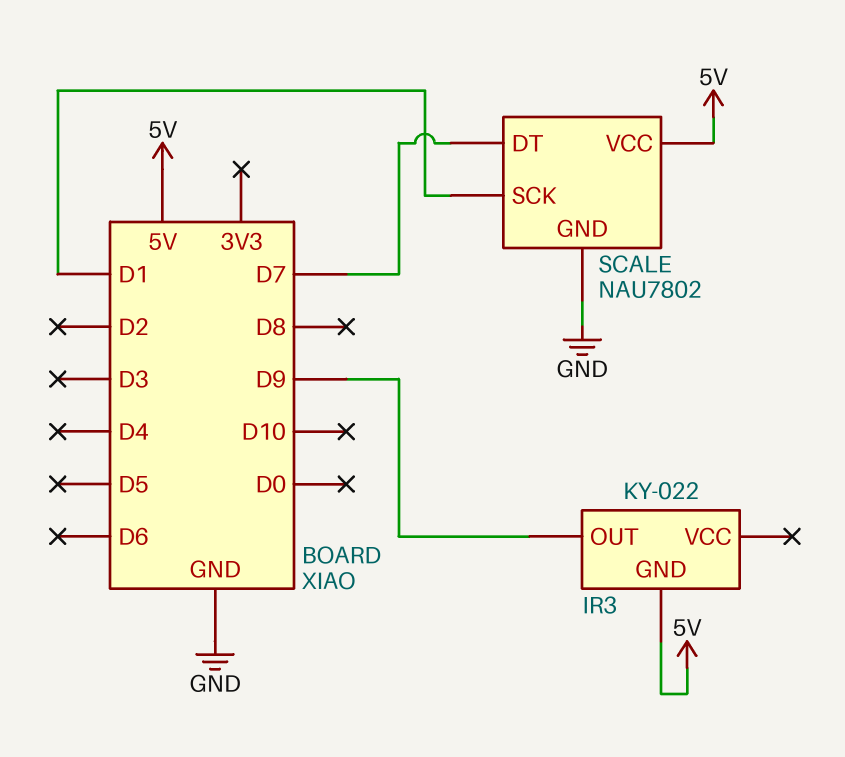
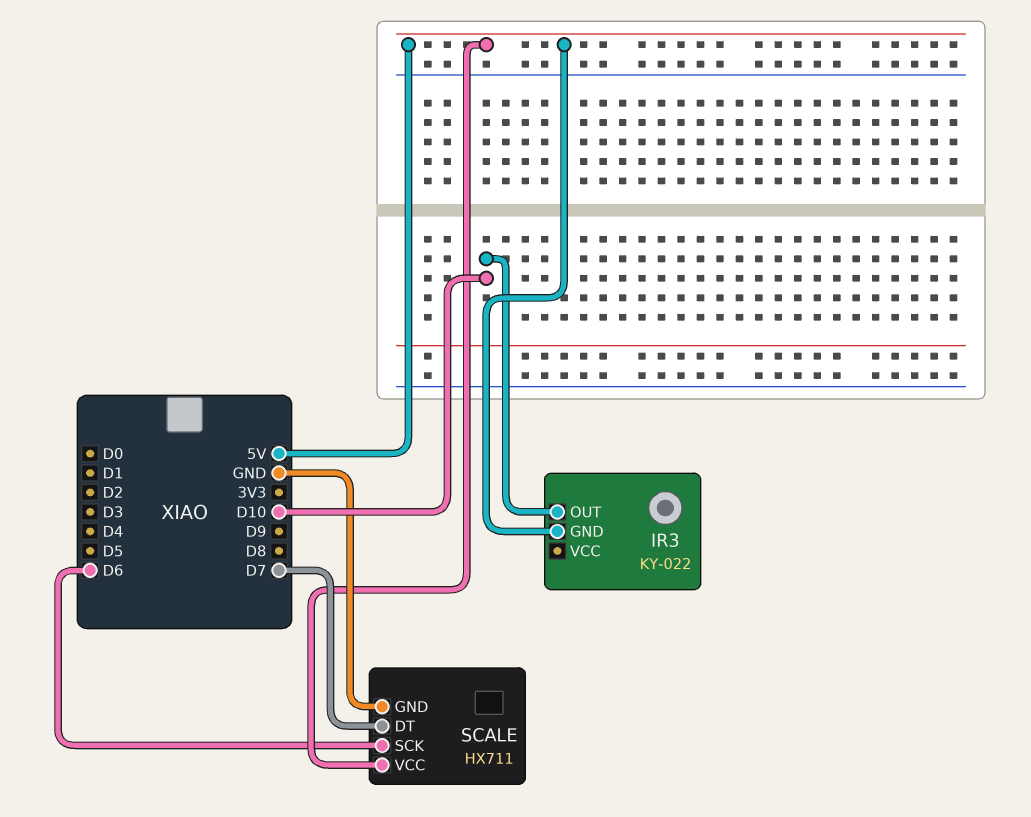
IR3 pin OUT: D9 -> D10
SCALE: NAU7802 -> HX711
SCALE pin SCK: D1 -> D6

